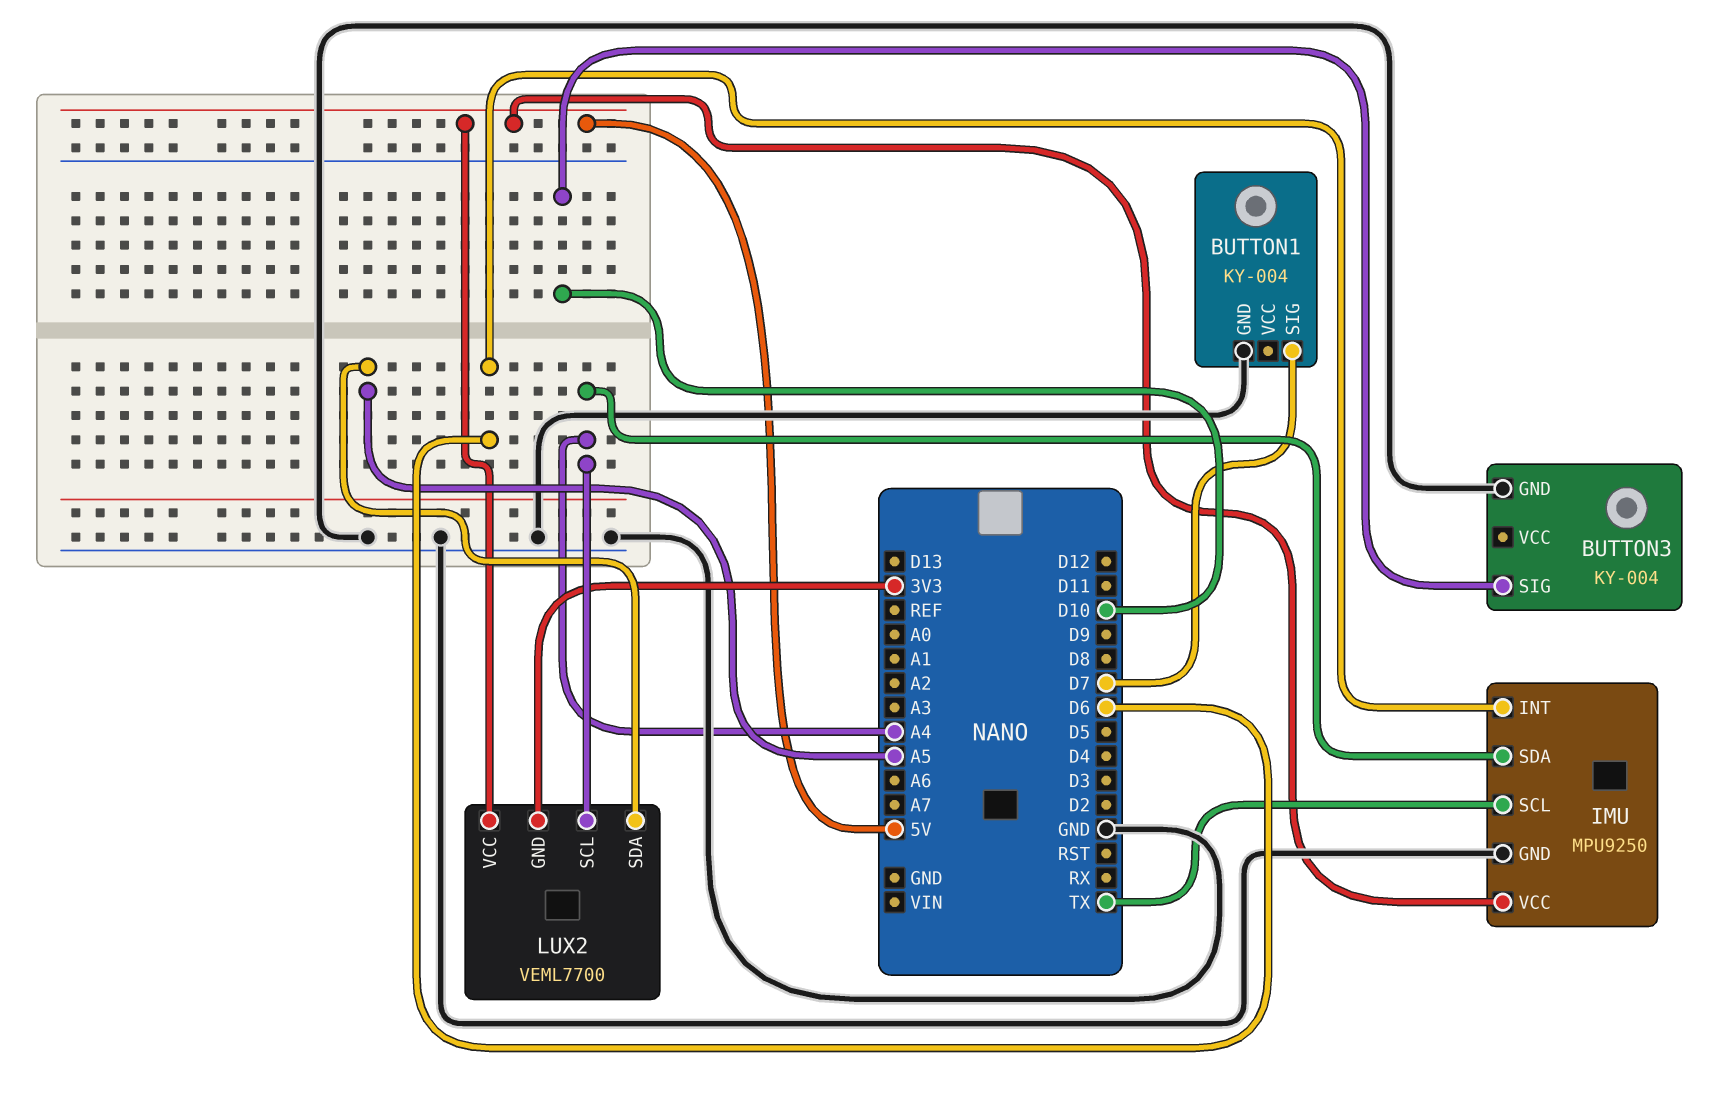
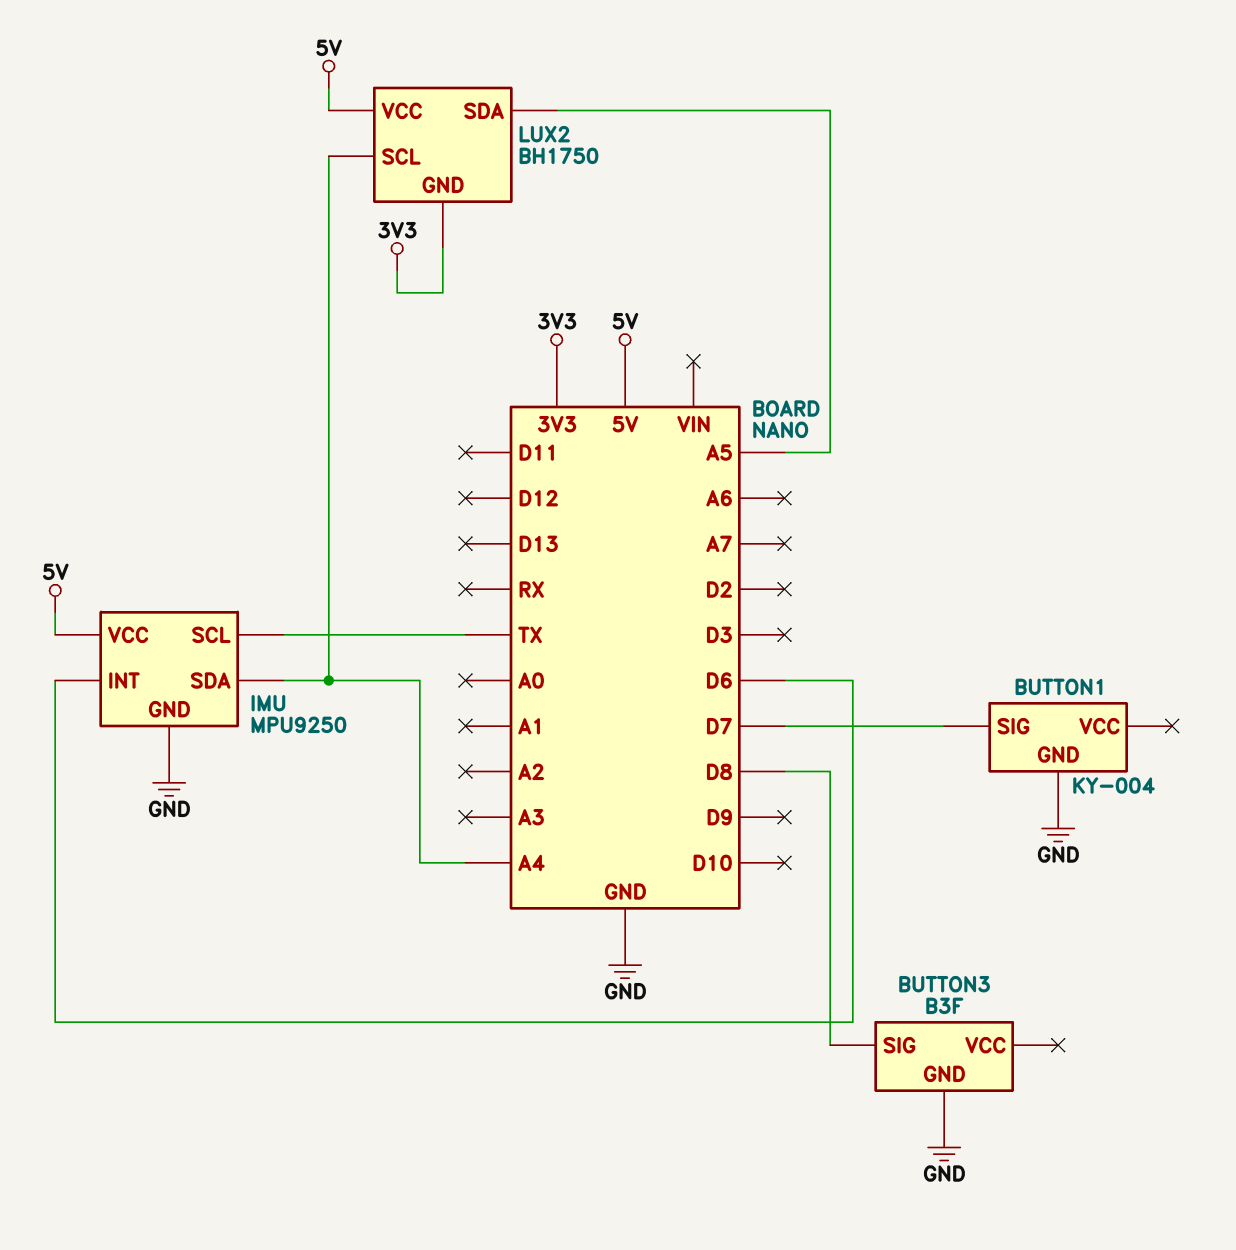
BUTTON3: KY-004 -> B3F
BUTTON3 pin SIG: D10 -> D8
LUX2: VEML7700 -> BH1750

